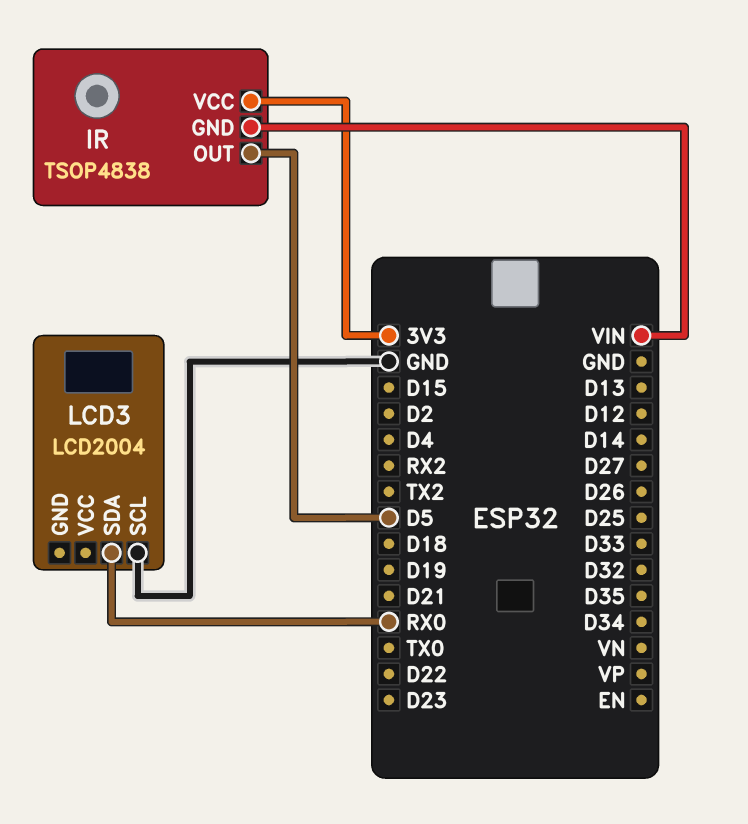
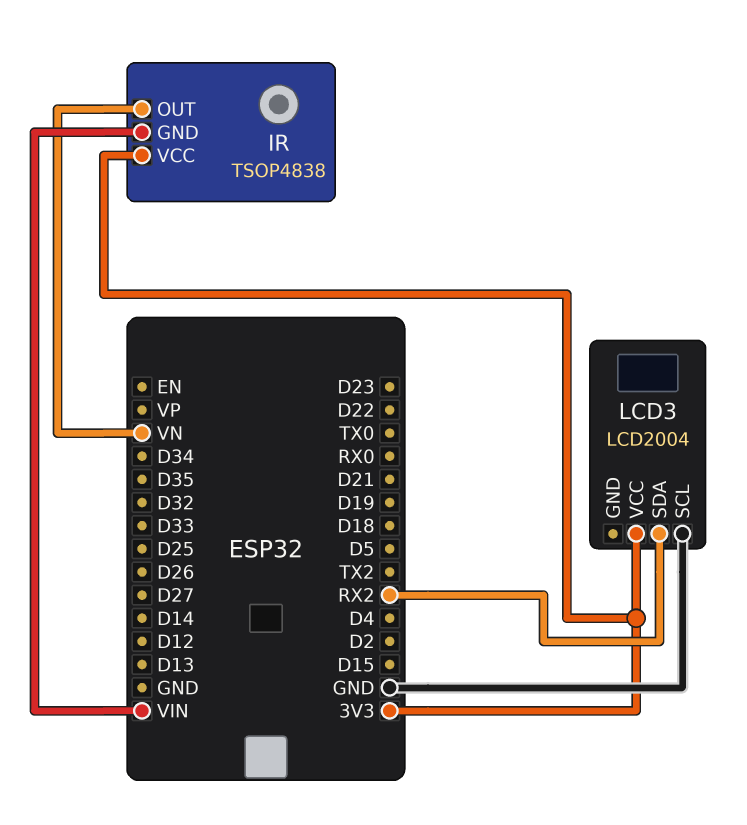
IR pin OUT: D5 -> VN
LCD3 pin SDA: RX0 -> RX2
LCD3 pin VCC: none -> 3V3

